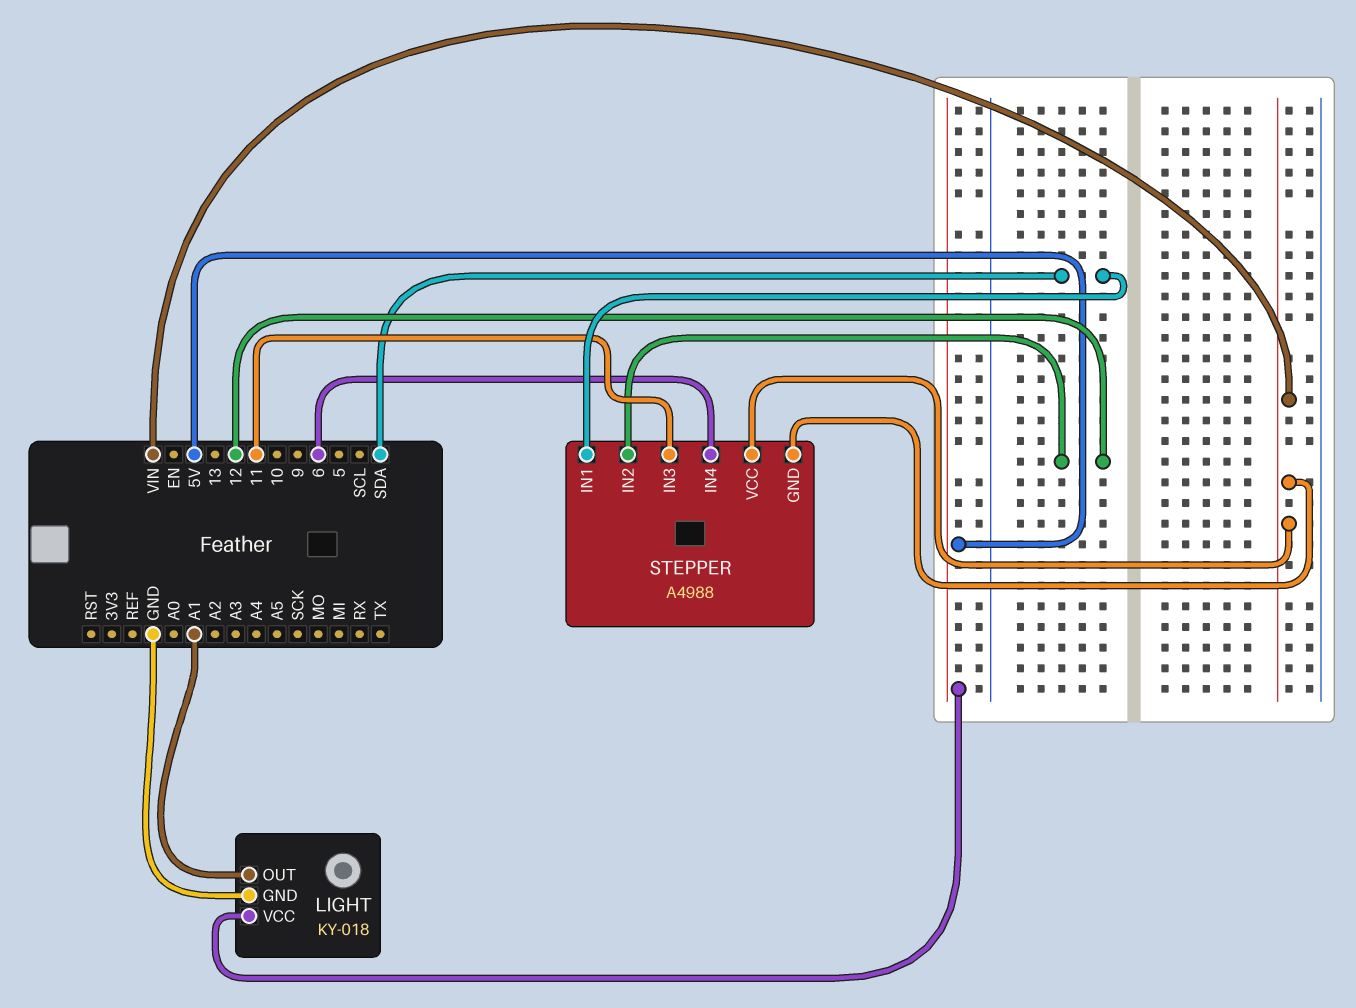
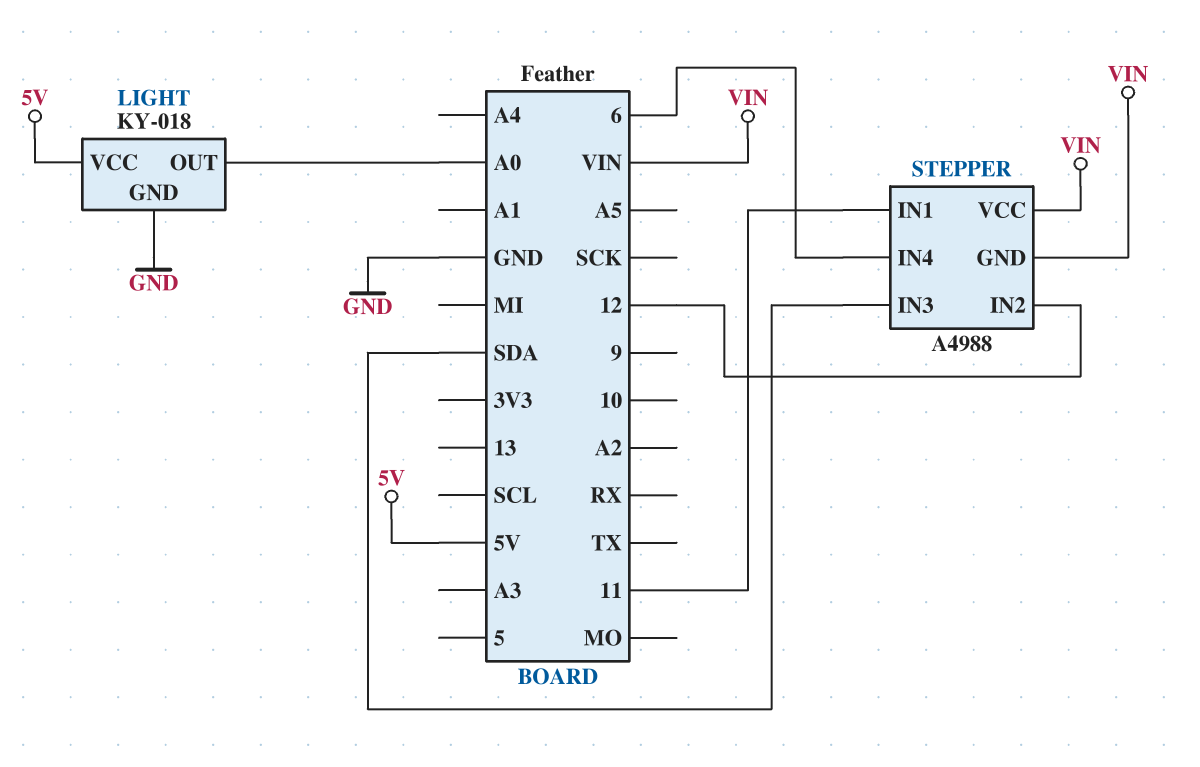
LIGHT pin OUT: A1 -> A0
STEPPER pin IN1: SDA -> 11
STEPPER pin IN3: 11 -> SDA

